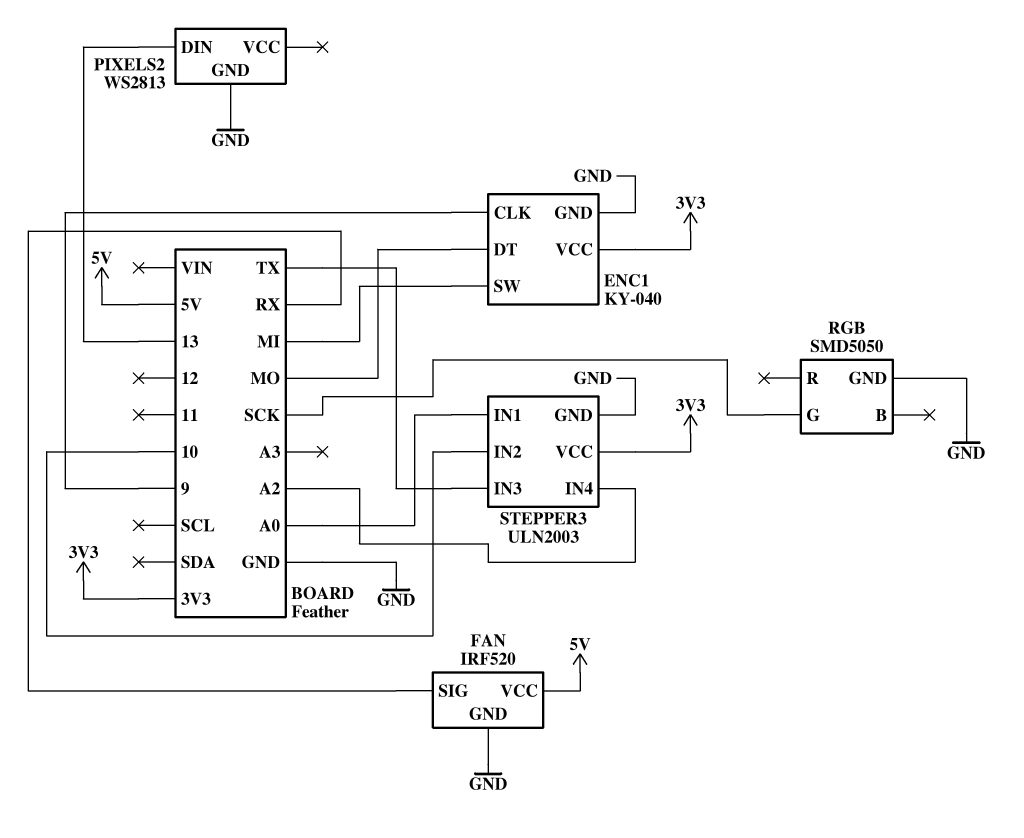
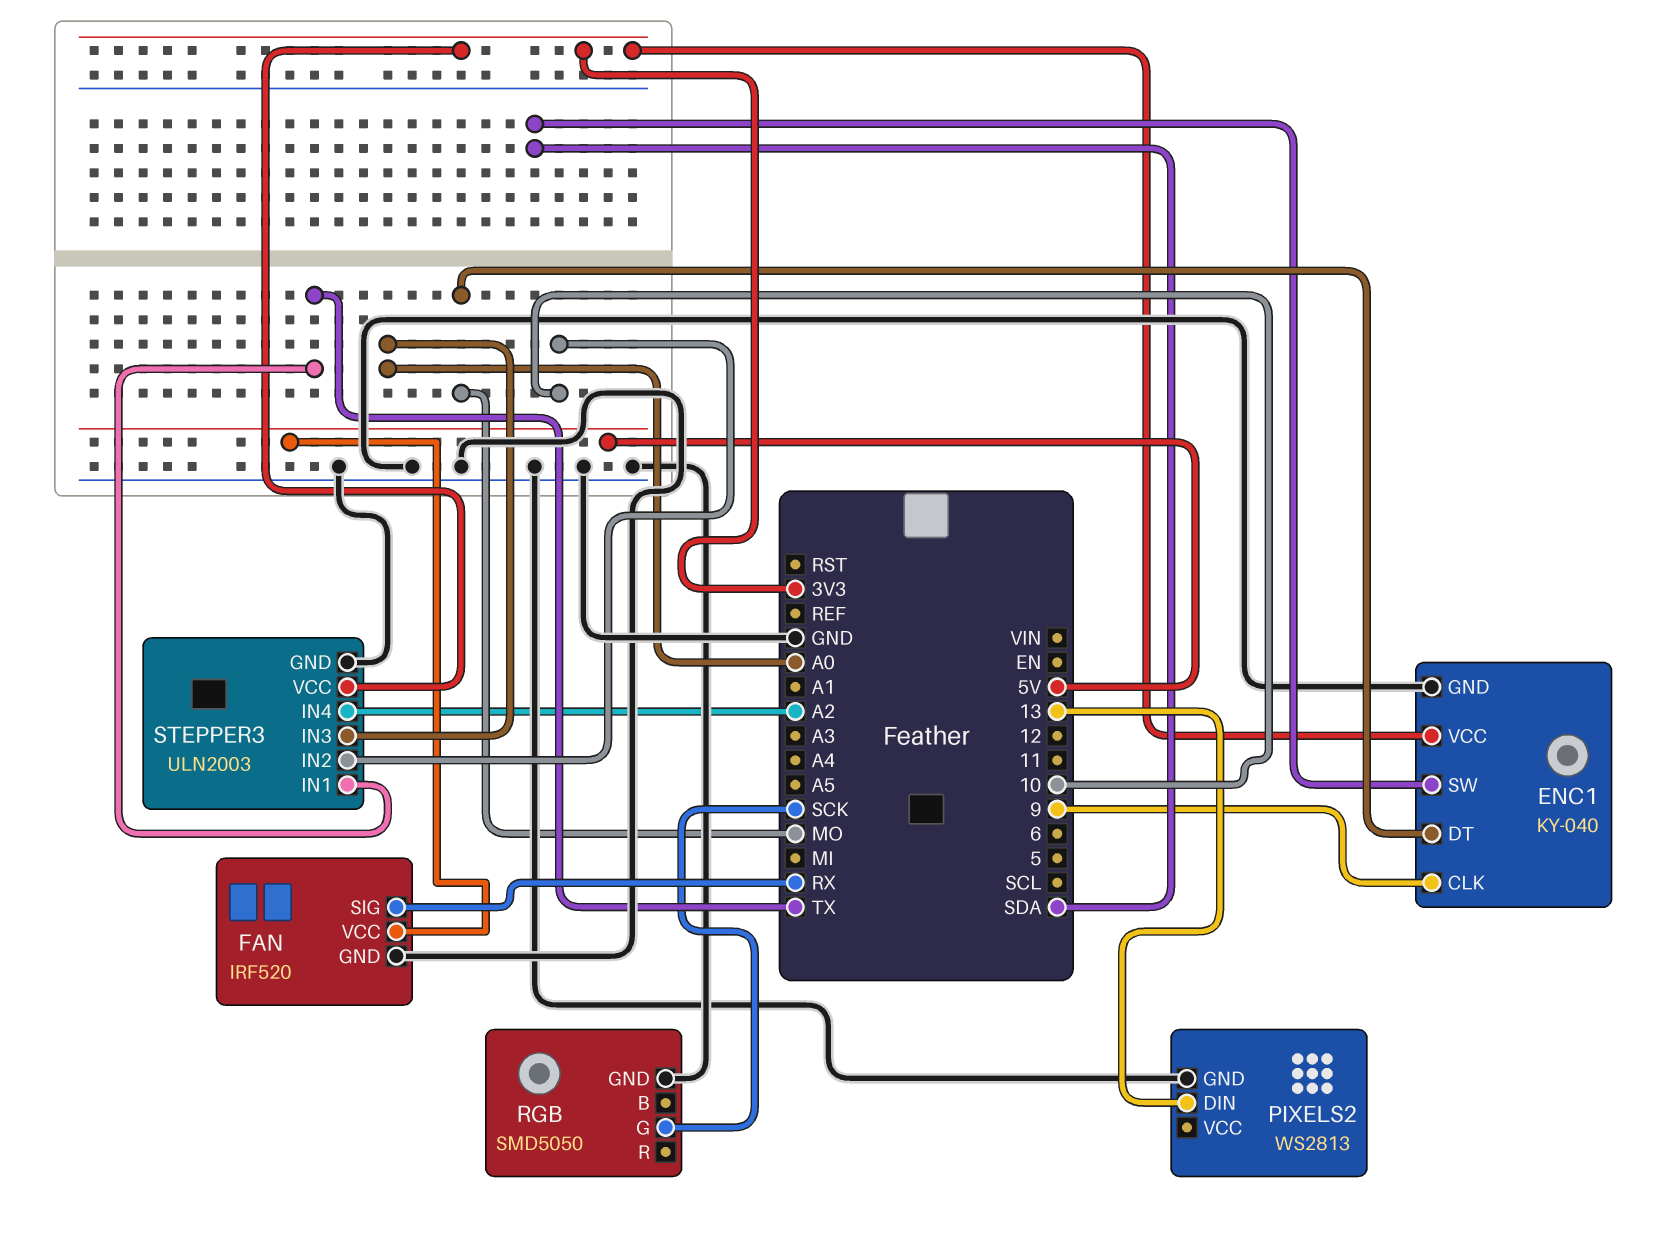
ENC1 pin SW: MI -> SDA
STEPPER3 pin IN1: A0 -> TX
STEPPER3 pin IN3: TX -> A0

